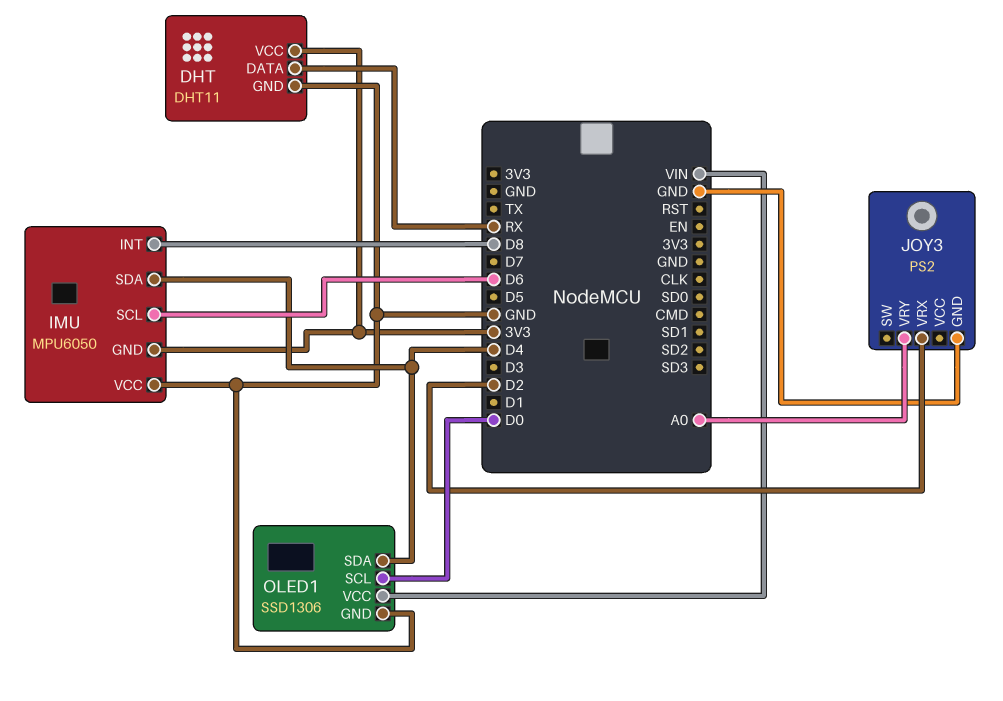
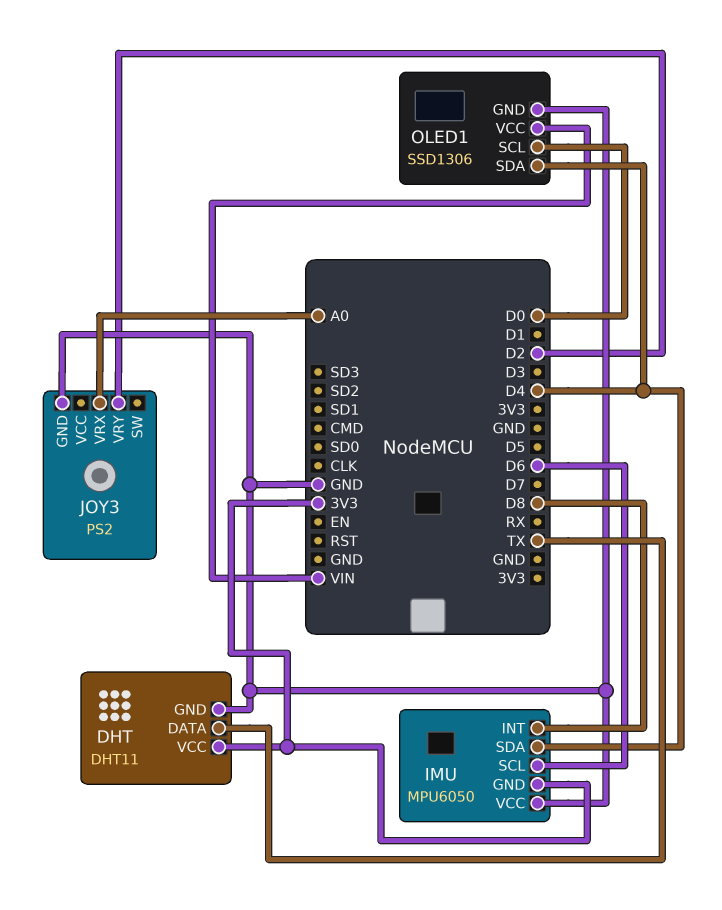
DHT pin DATA: RX -> TX
JOY3 pin VRX: D2 -> A0
JOY3 pin VRY: A0 -> D2

